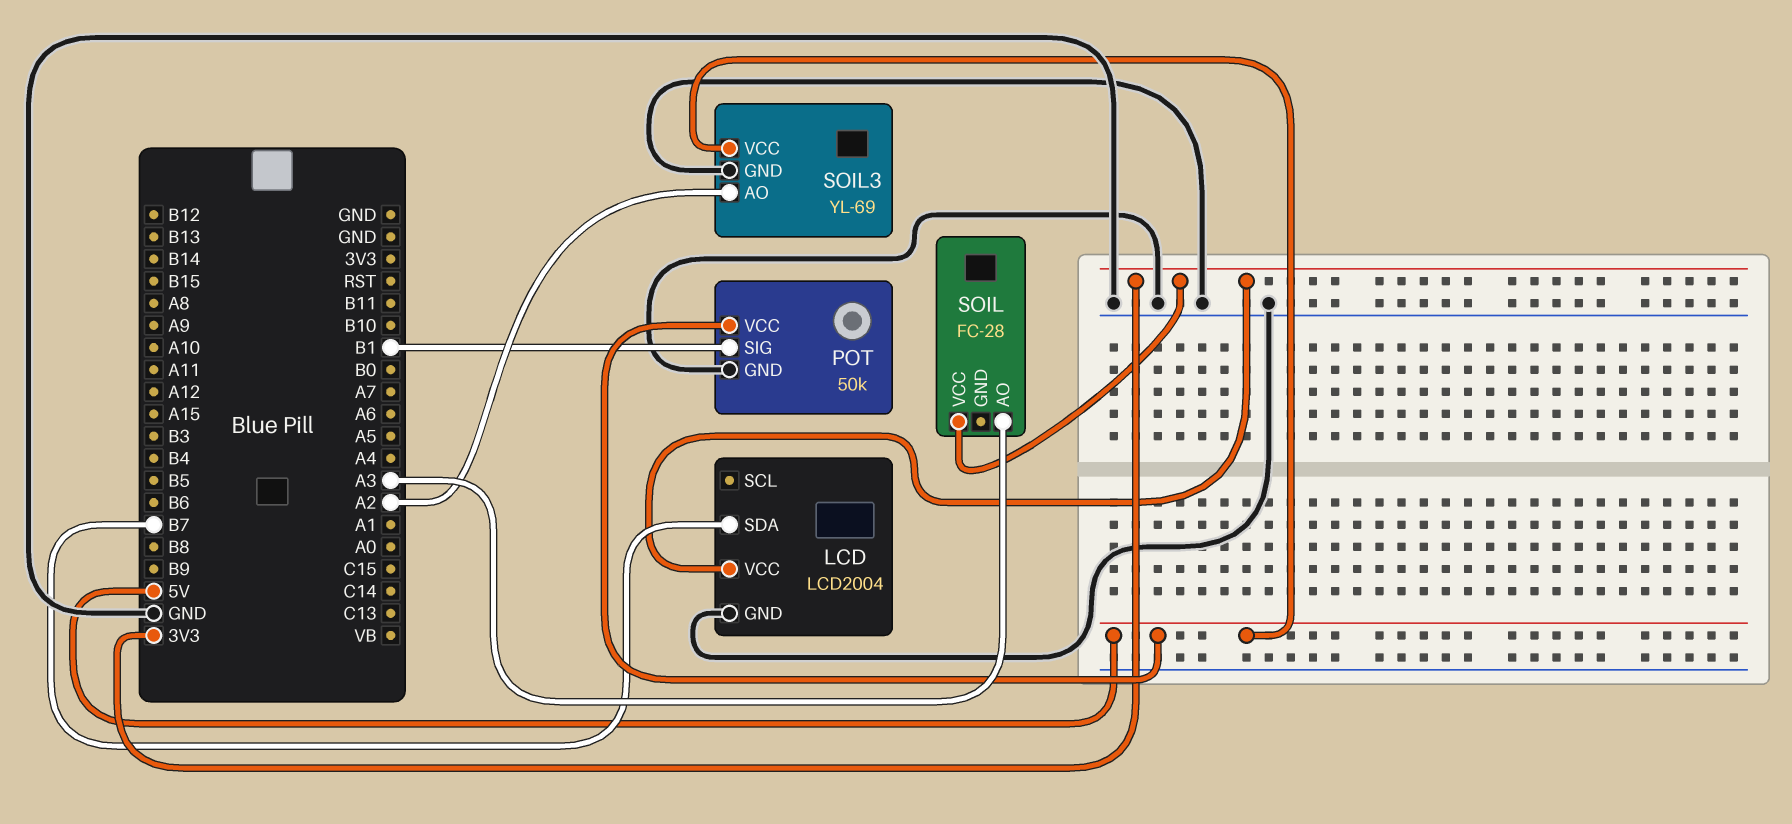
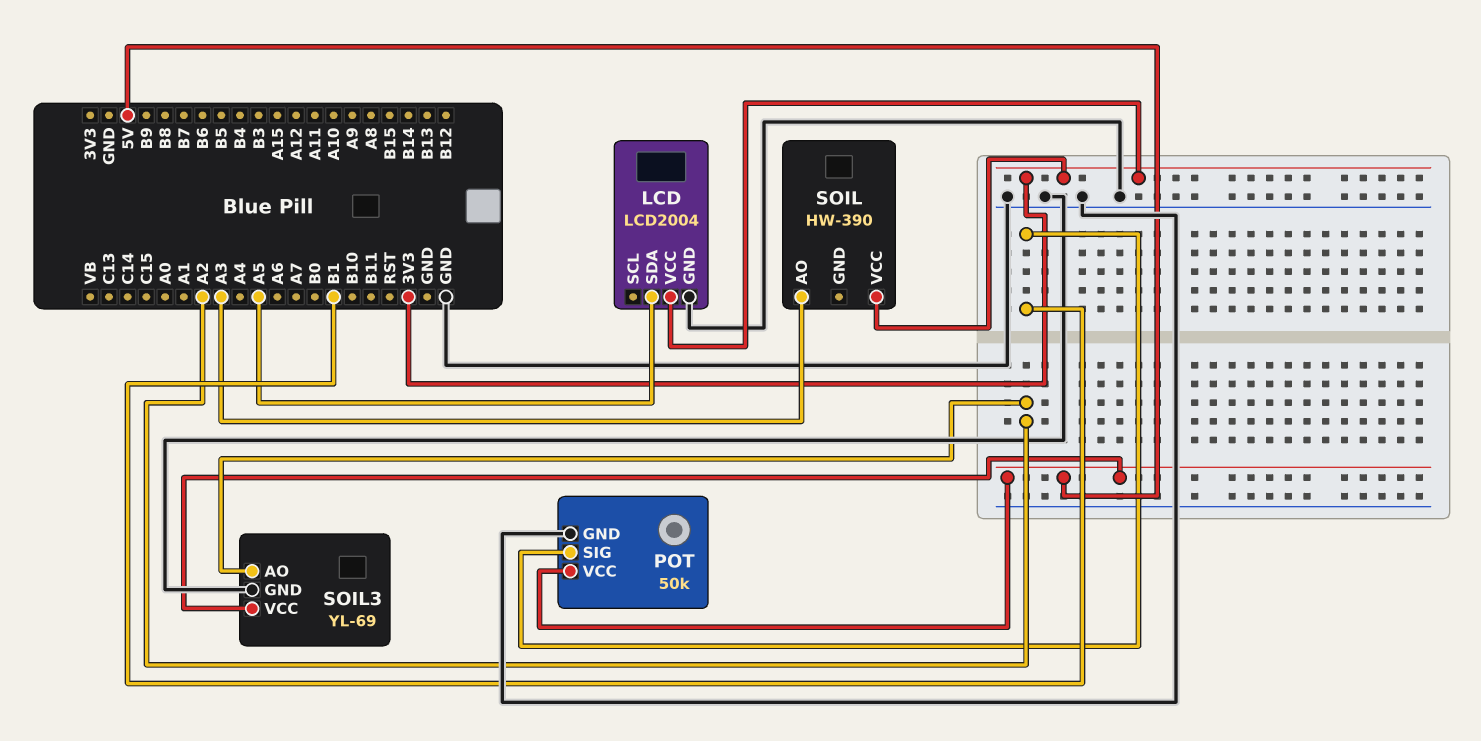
LCD pin SDA: B7 -> A5
SOIL: FC-28 -> HW-390

